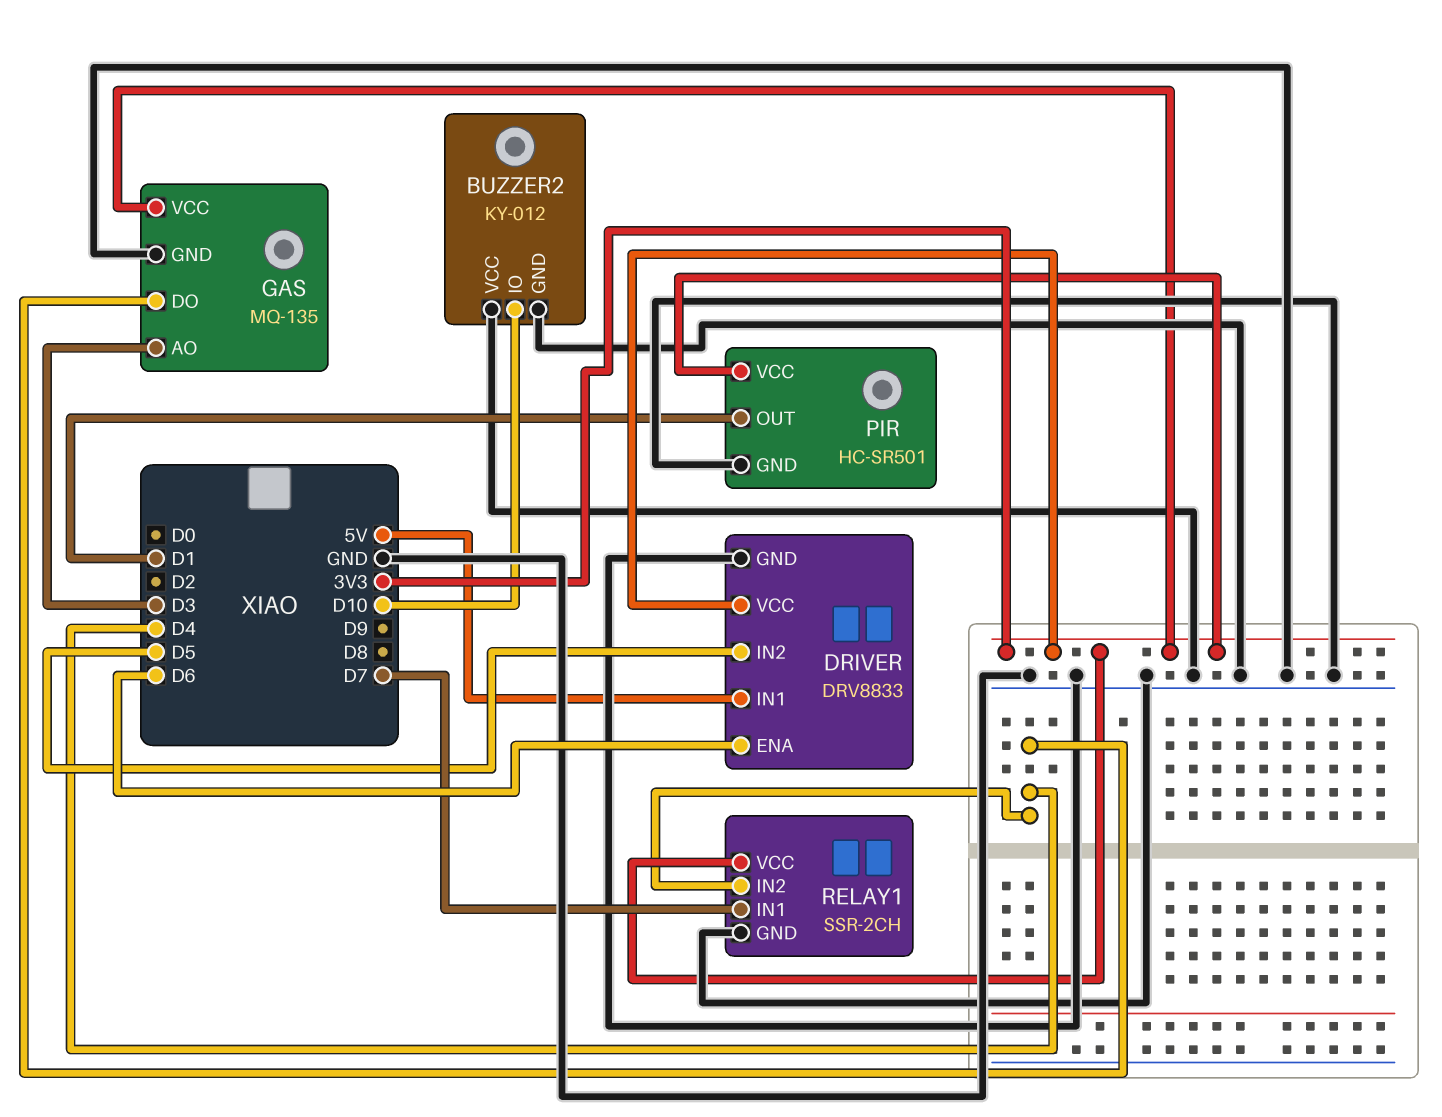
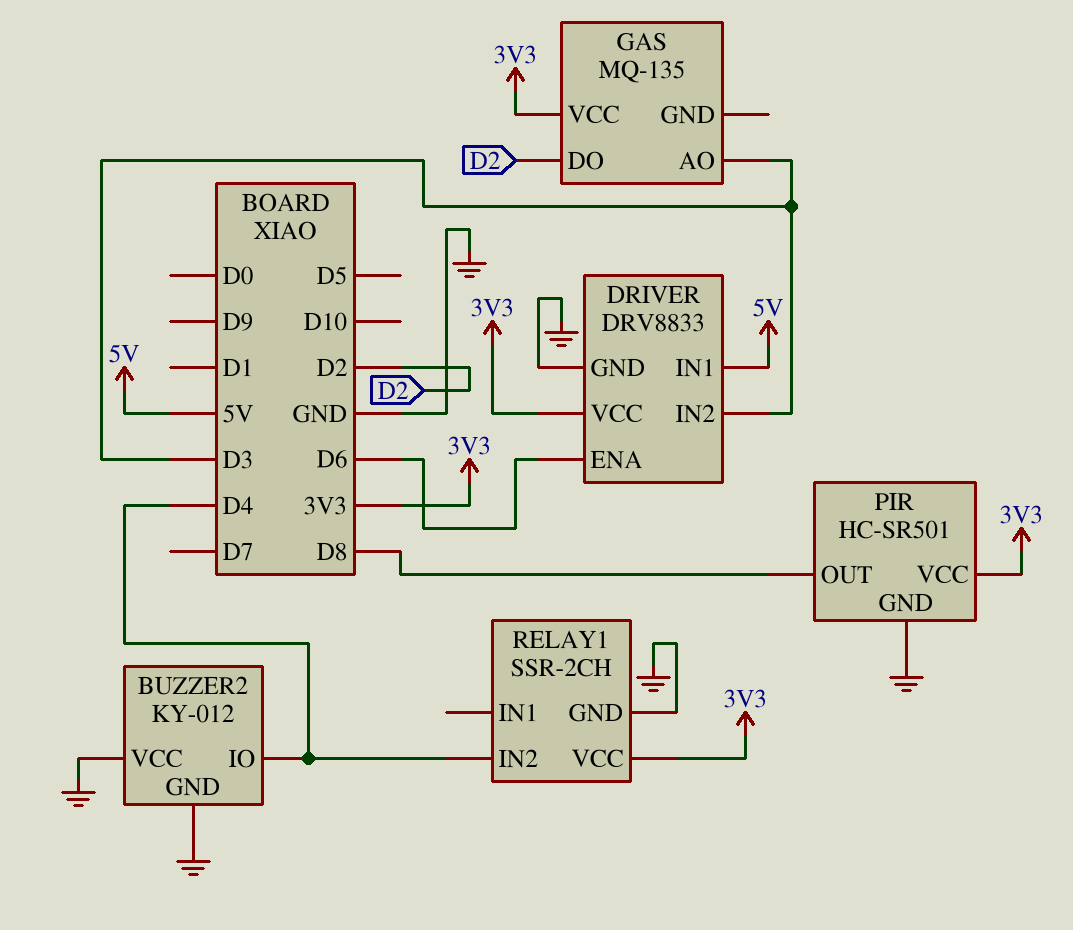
BUZZER2 pin IO: D10 -> D4
DRIVER pin IN2: D5 -> D3
GAS pin DO: D4 -> D2
GAS pin GND: GND -> none
PIR pin OUT: D1 -> D8
RELAY1 pin IN1: D7 -> none

